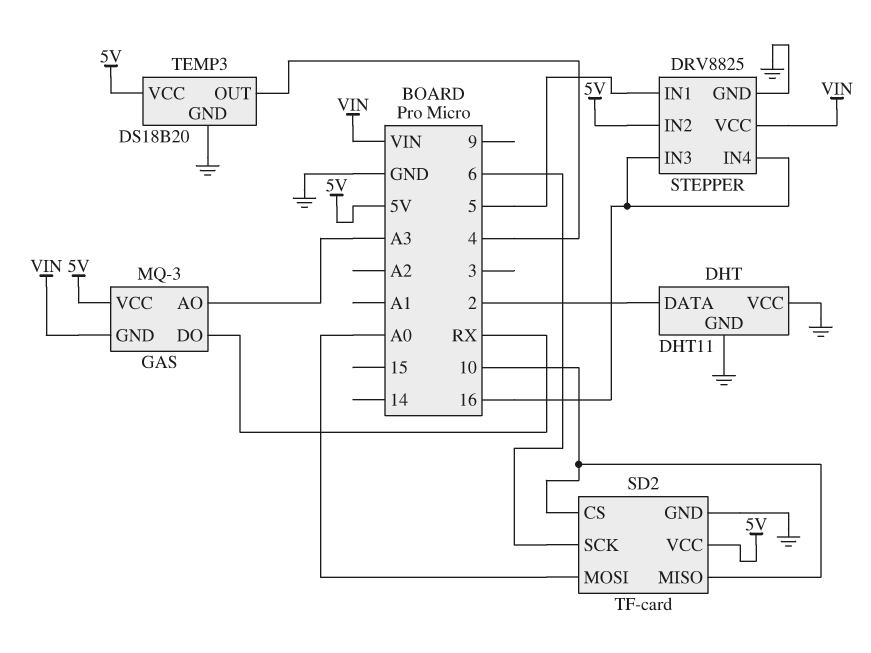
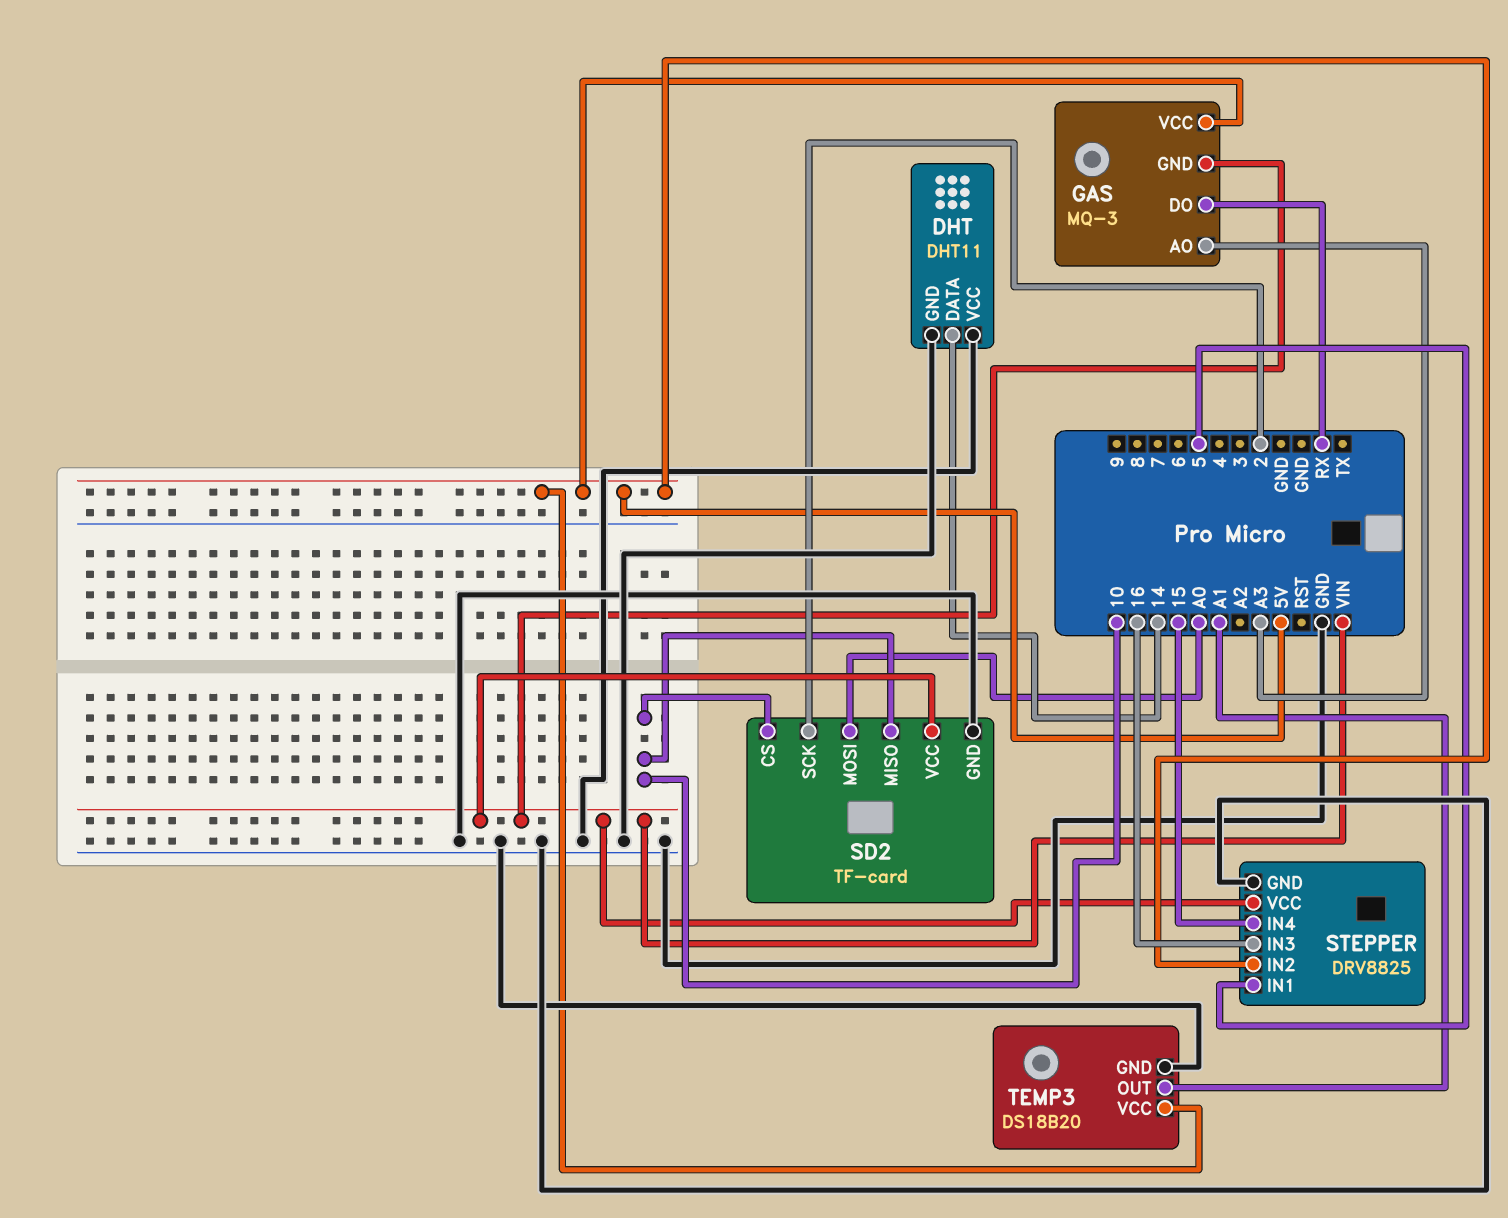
DHT pin DATA: 2 -> 14
SD2 pin SCK: 6 -> 2
SD2 pin VCC: 5V -> VIN
STEPPER pin IN4: 16 -> 15
TEMP3 pin OUT: 4 -> A1

